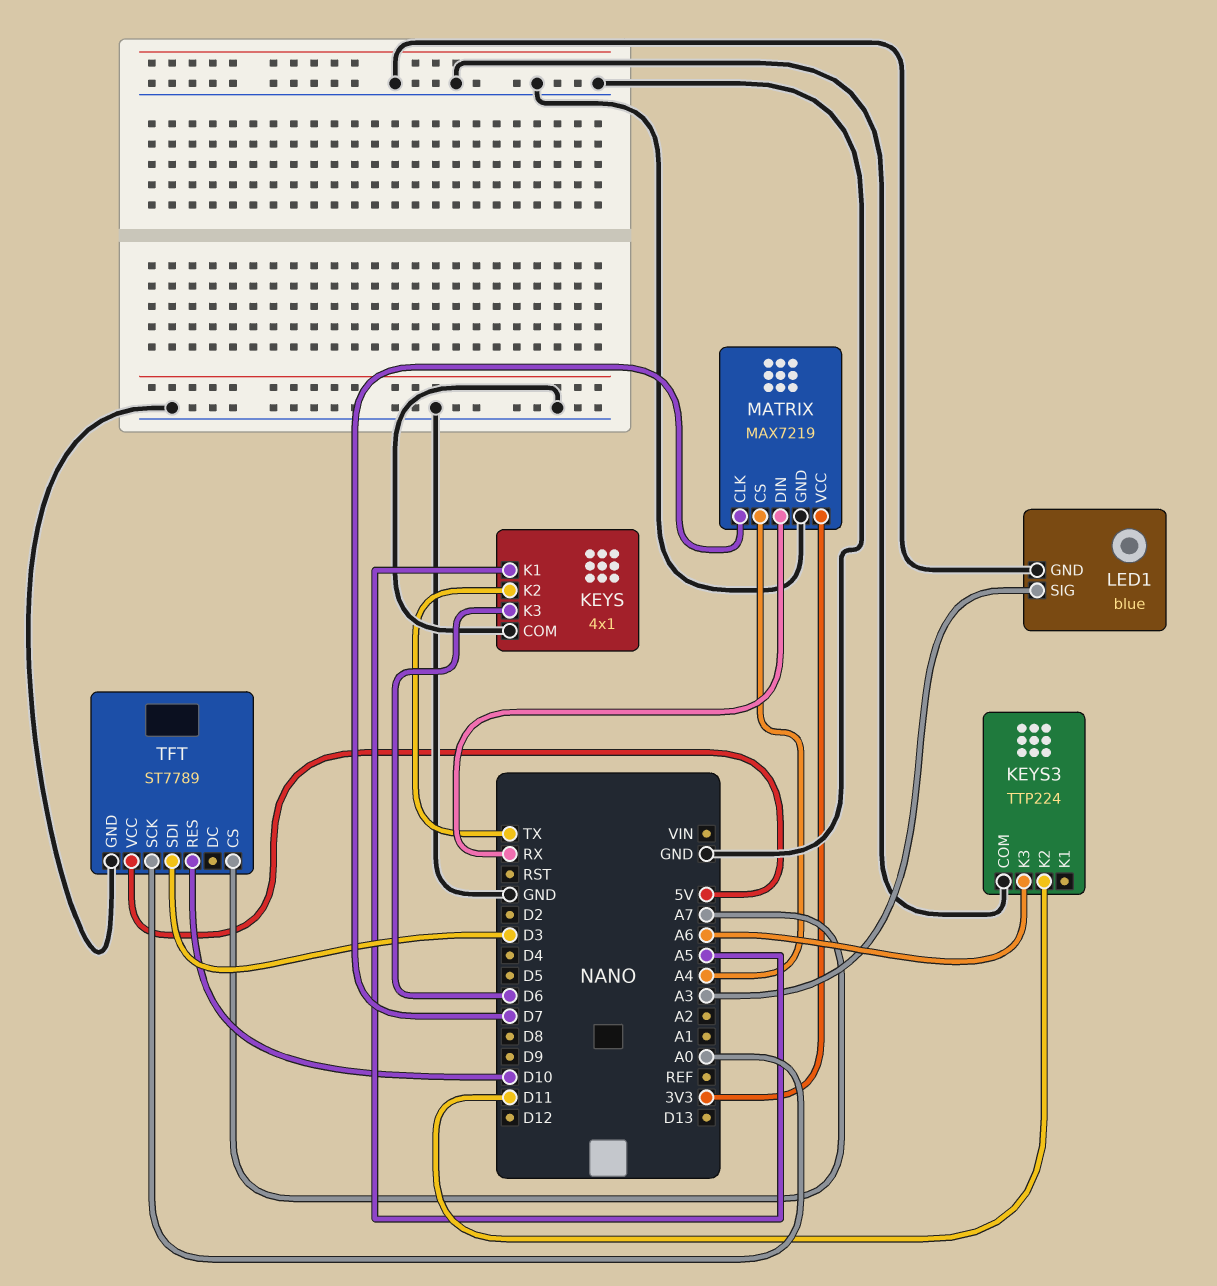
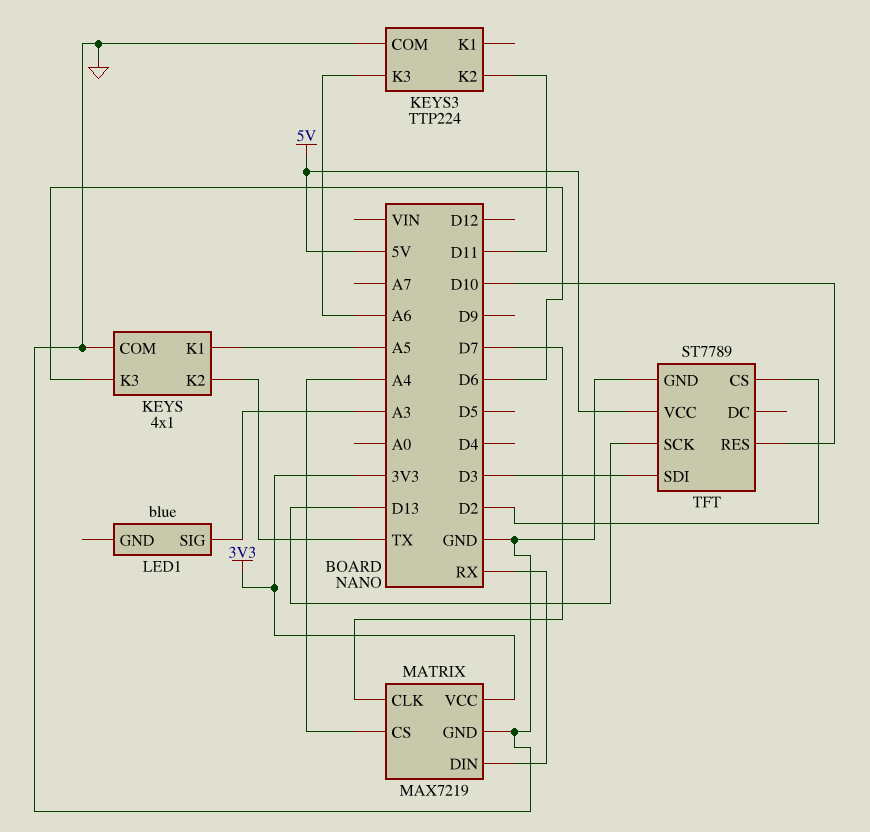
LED1 pin GND: GND -> none
TFT pin CS: A7 -> D2
TFT pin SCK: A0 -> D13

